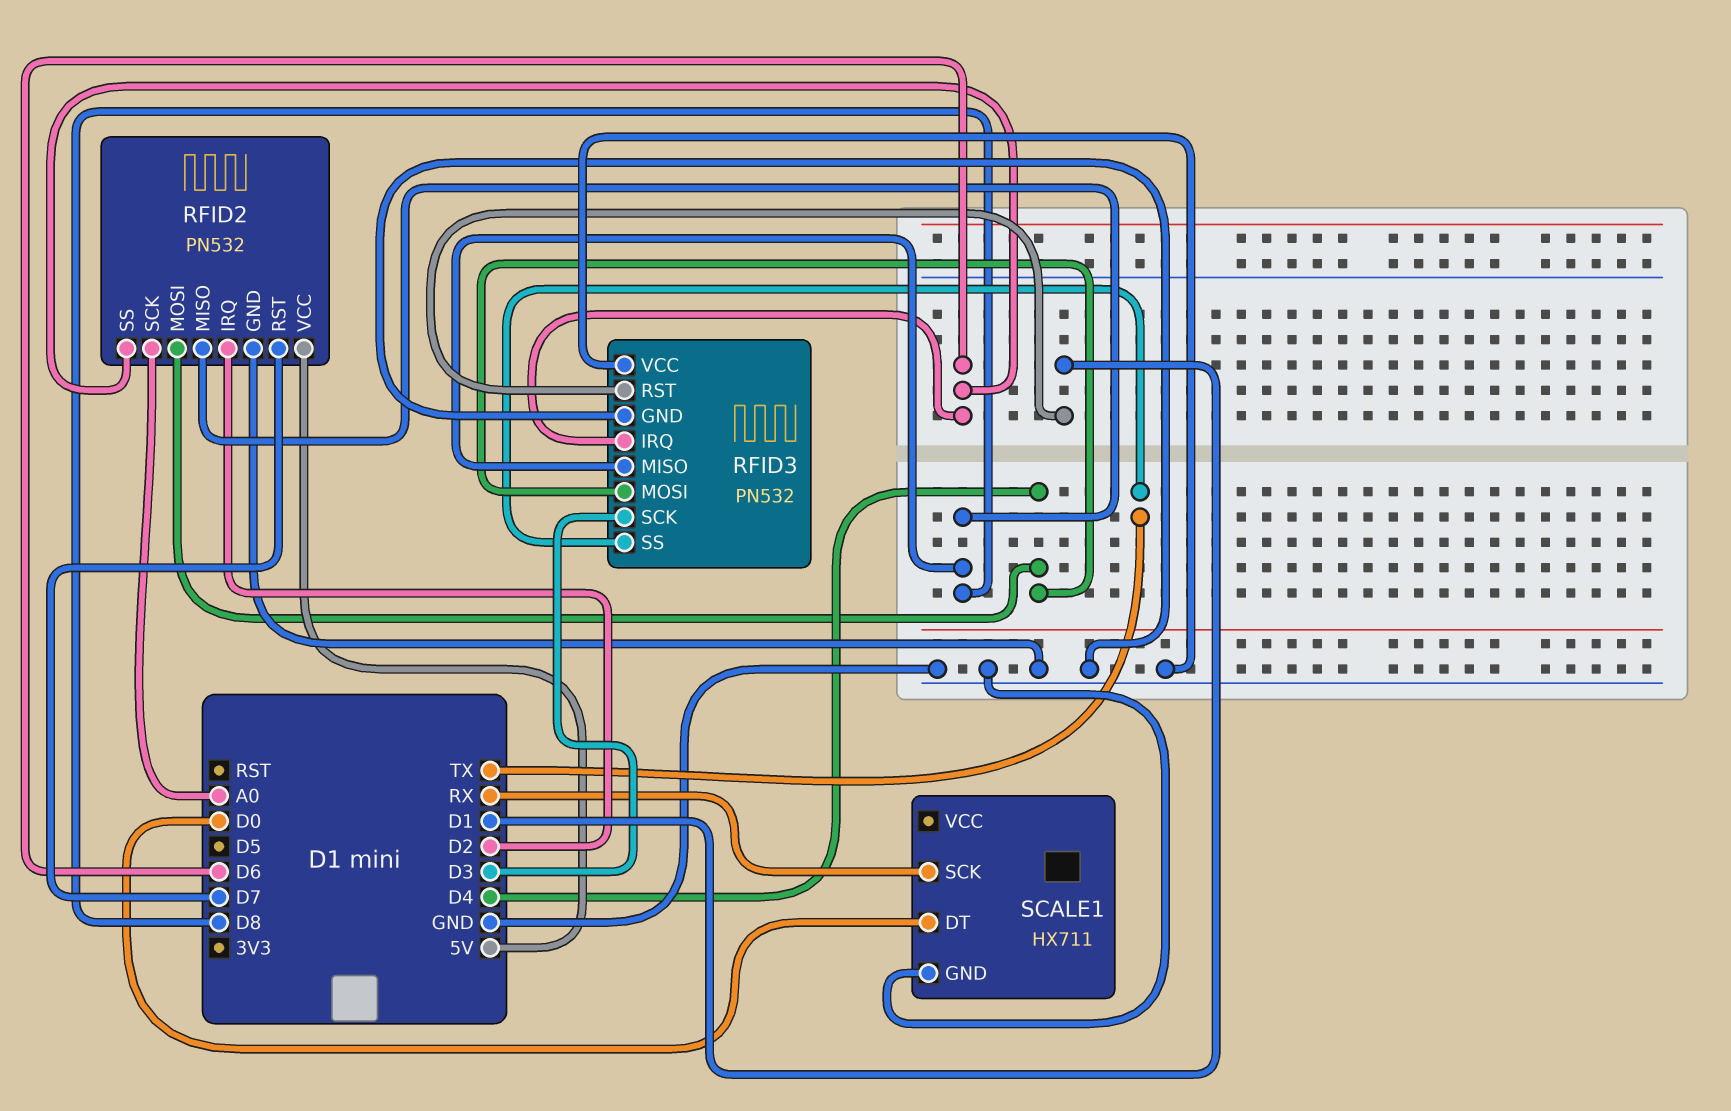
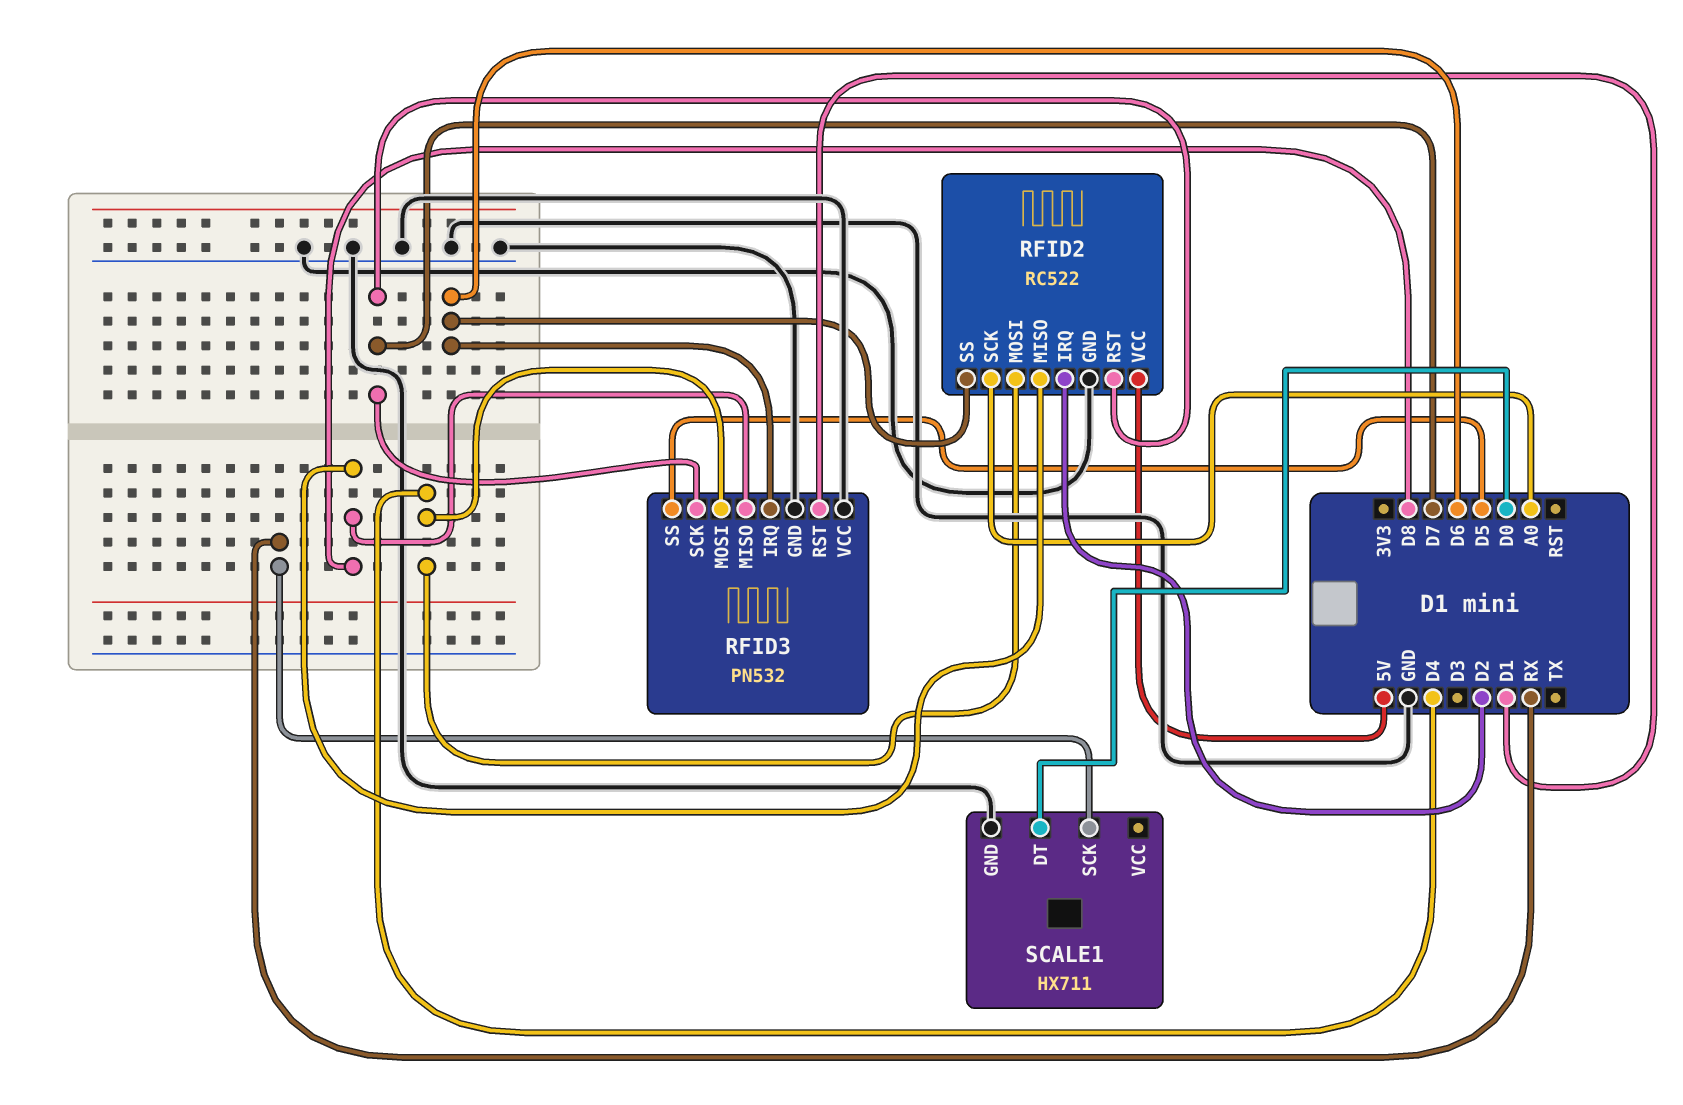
RFID2: PN532 -> RC522
RFID3 pin SCK: D3 -> D7
RFID3 pin SS: TX -> D5

